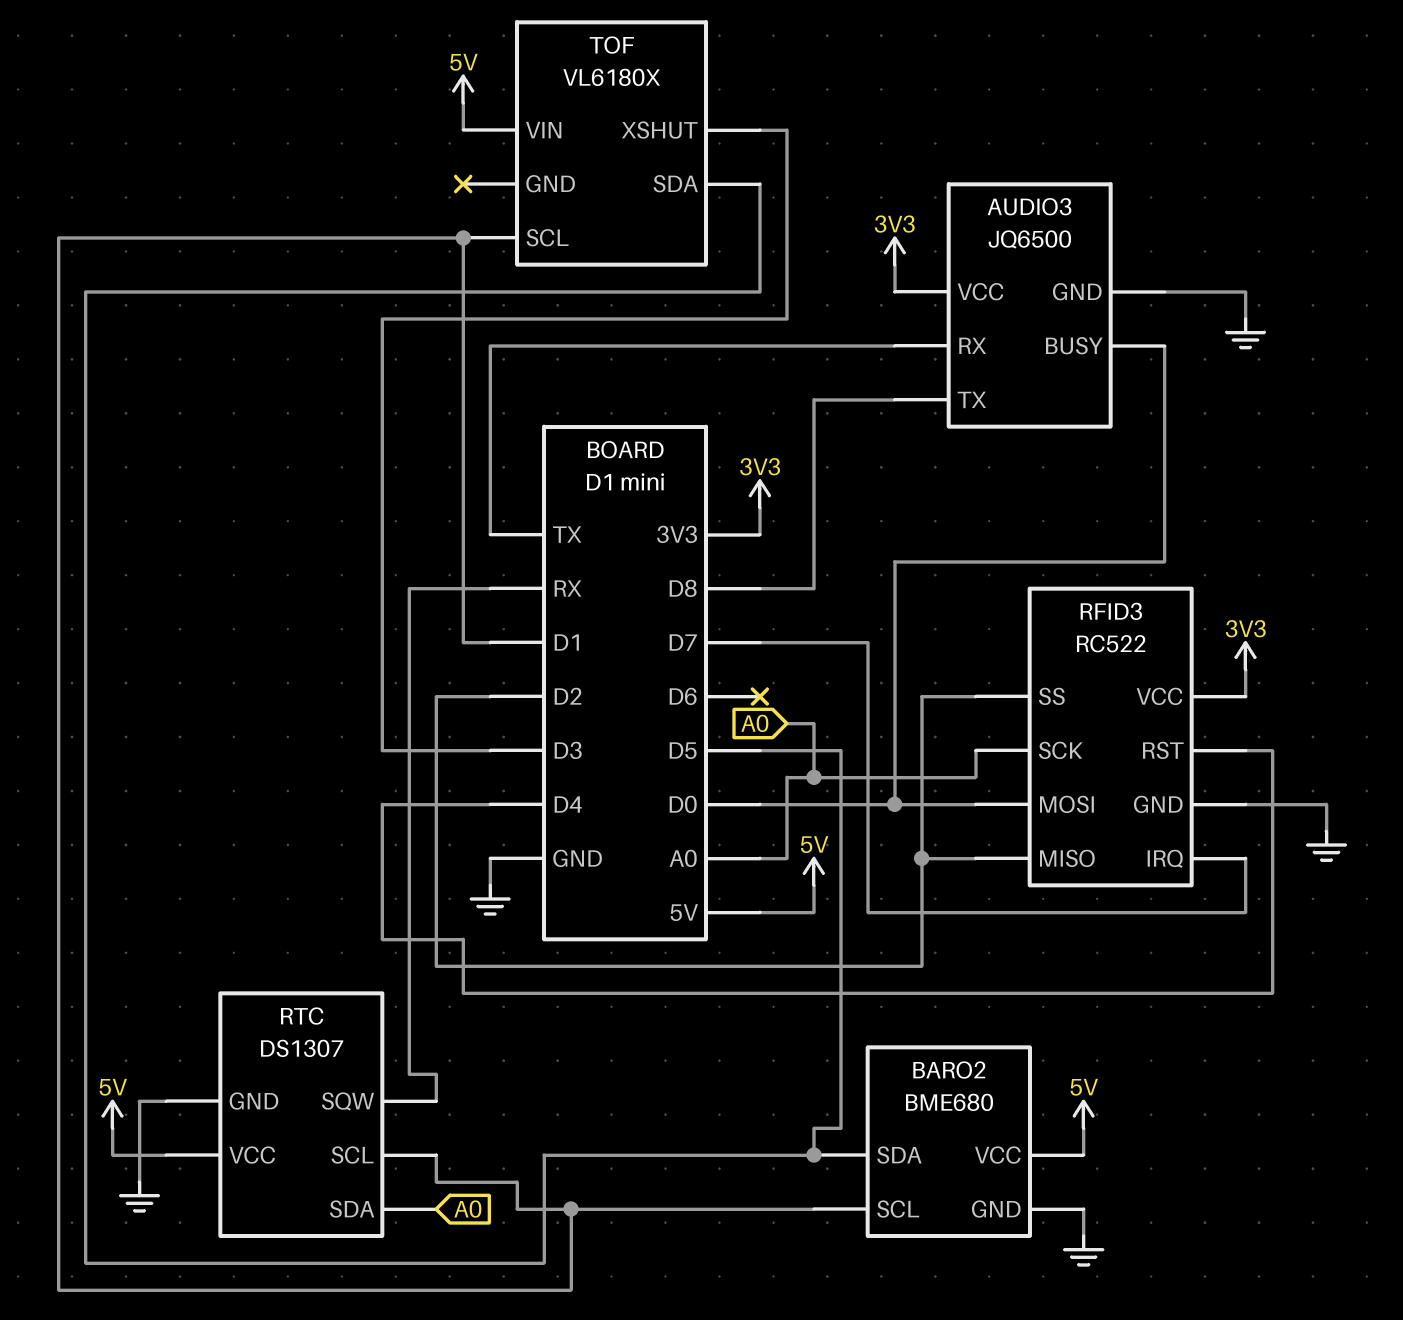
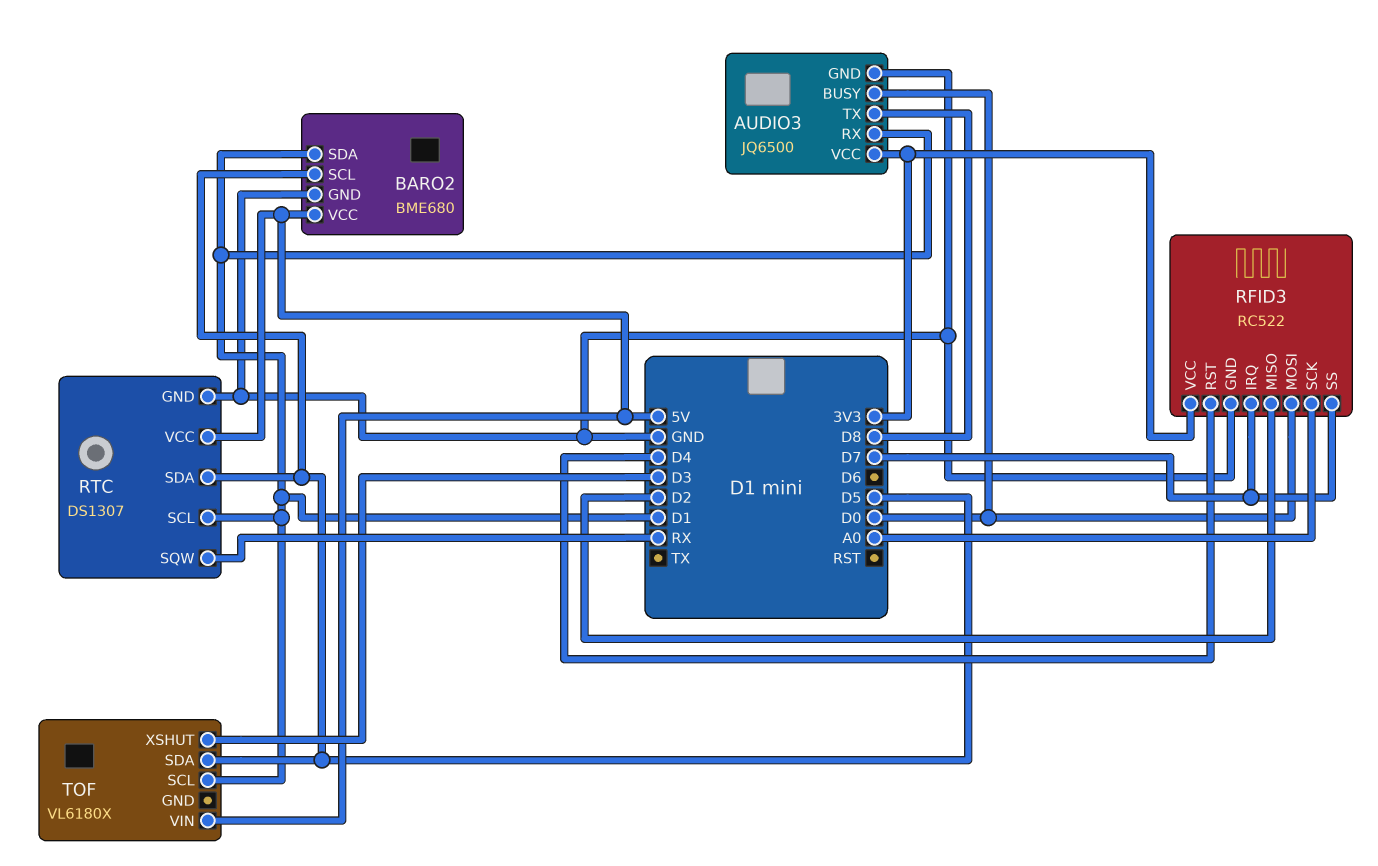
AUDIO3 pin RX: TX -> D1
BARO2 pin SCL: D1 -> D5
BARO2 pin SDA: D5 -> D1
RFID3 pin SS: D2 -> D7
RTC pin SDA: A0 -> D5

